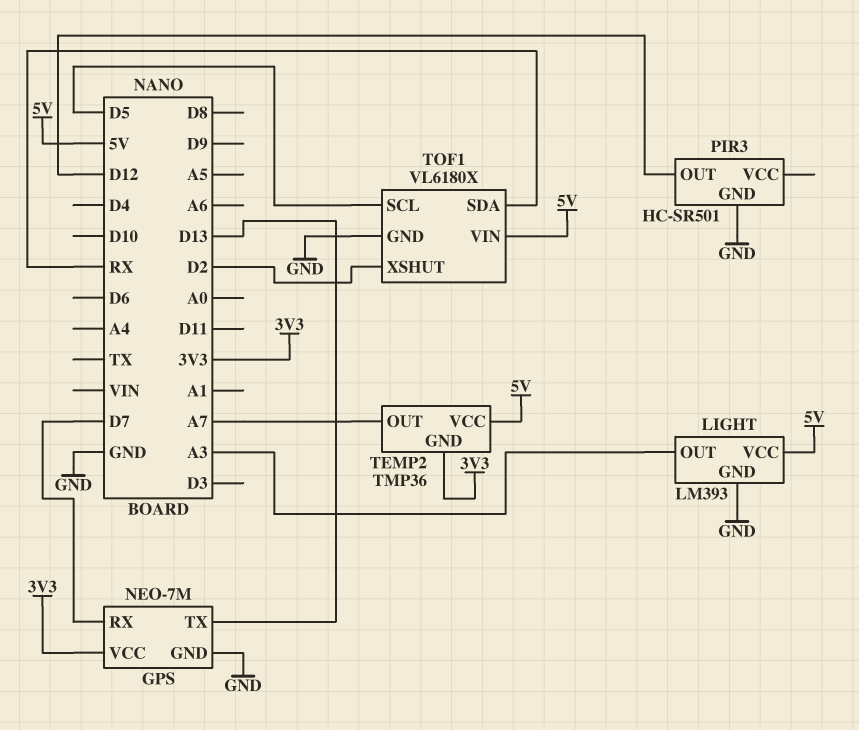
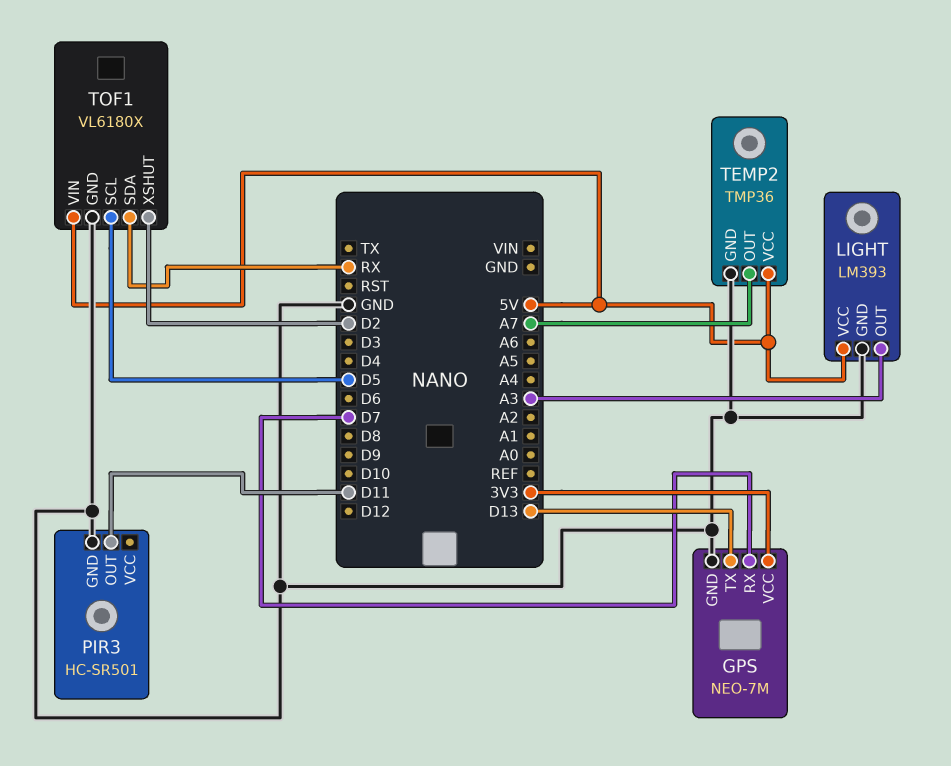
PIR3 pin OUT: D12 -> D11
TEMP2 pin GND: 3V3 -> GND

